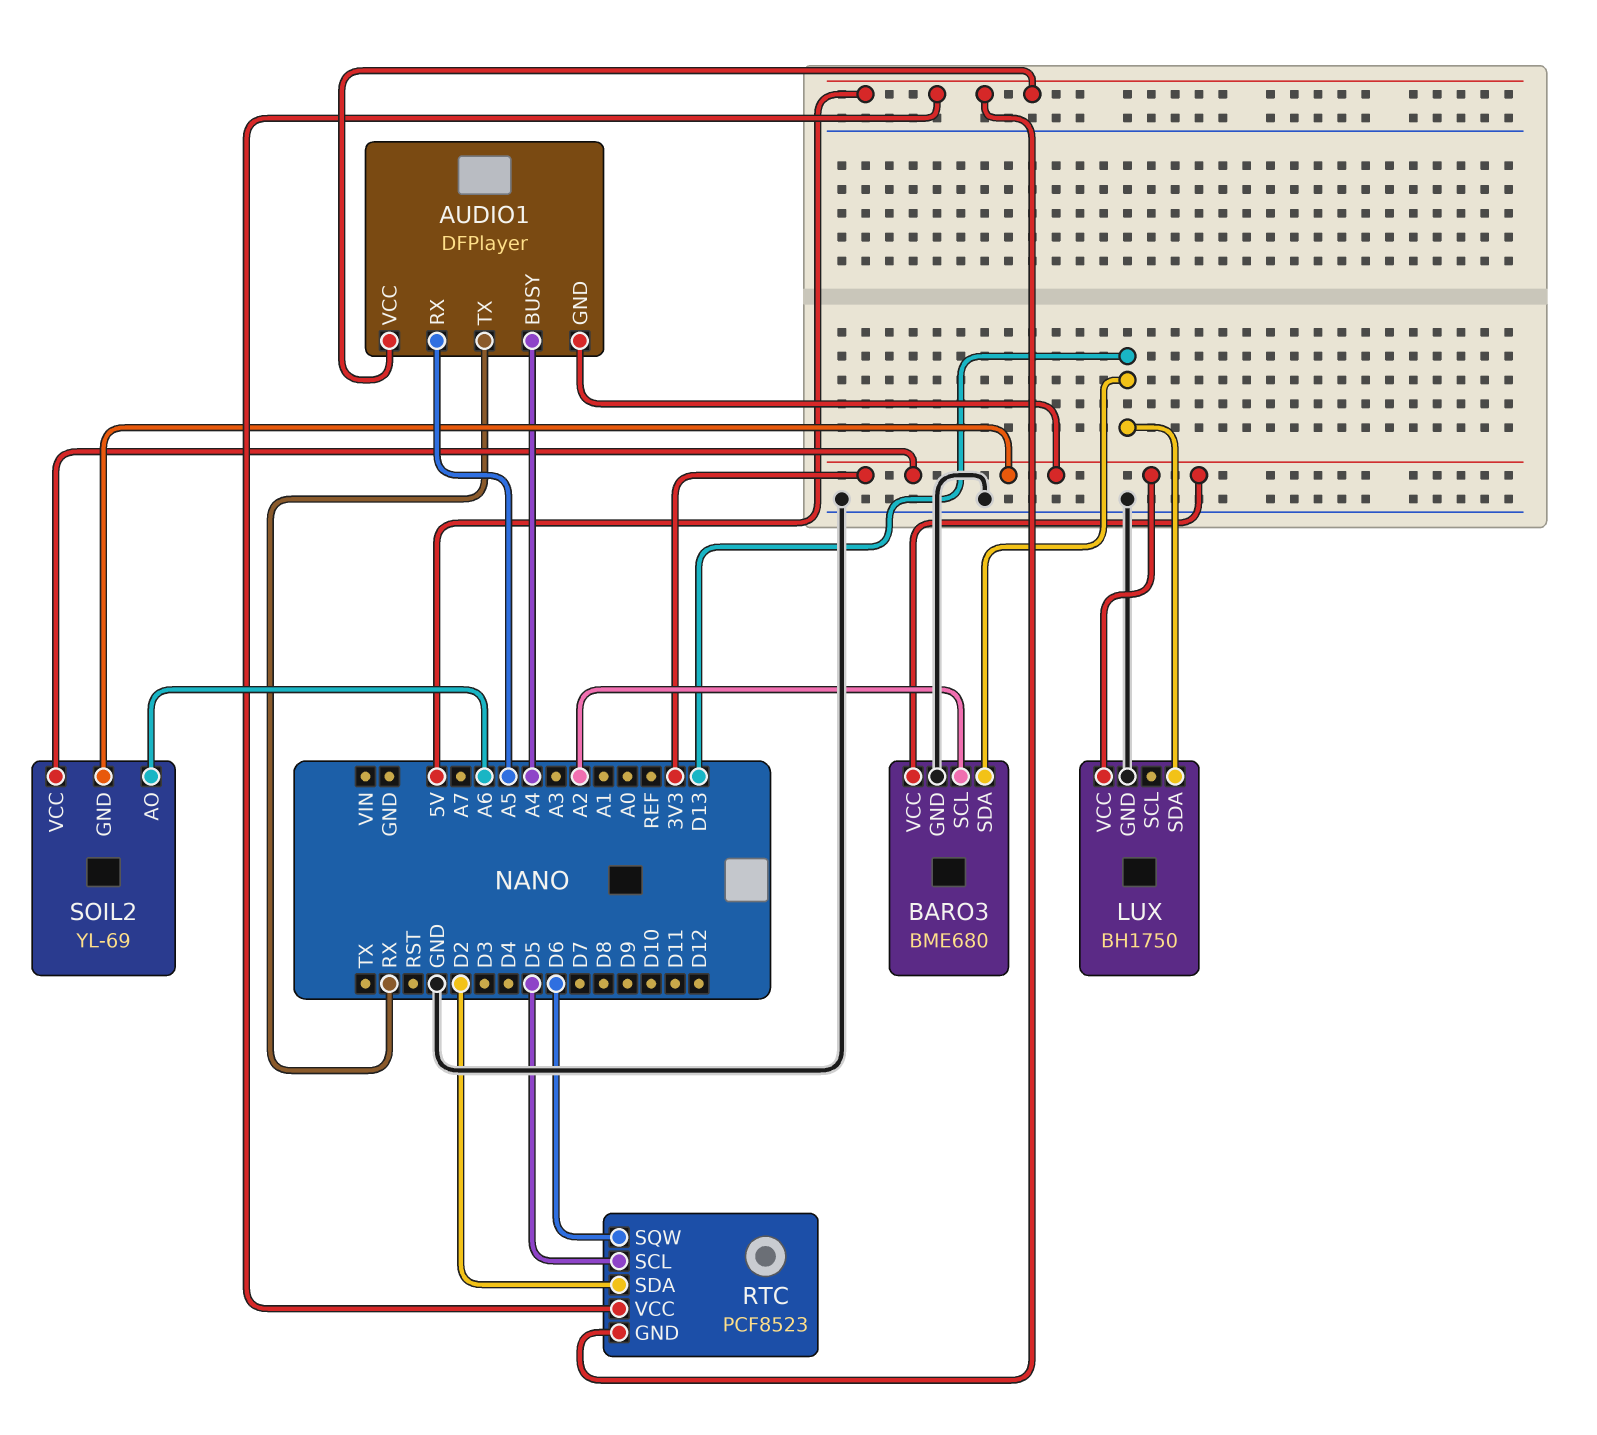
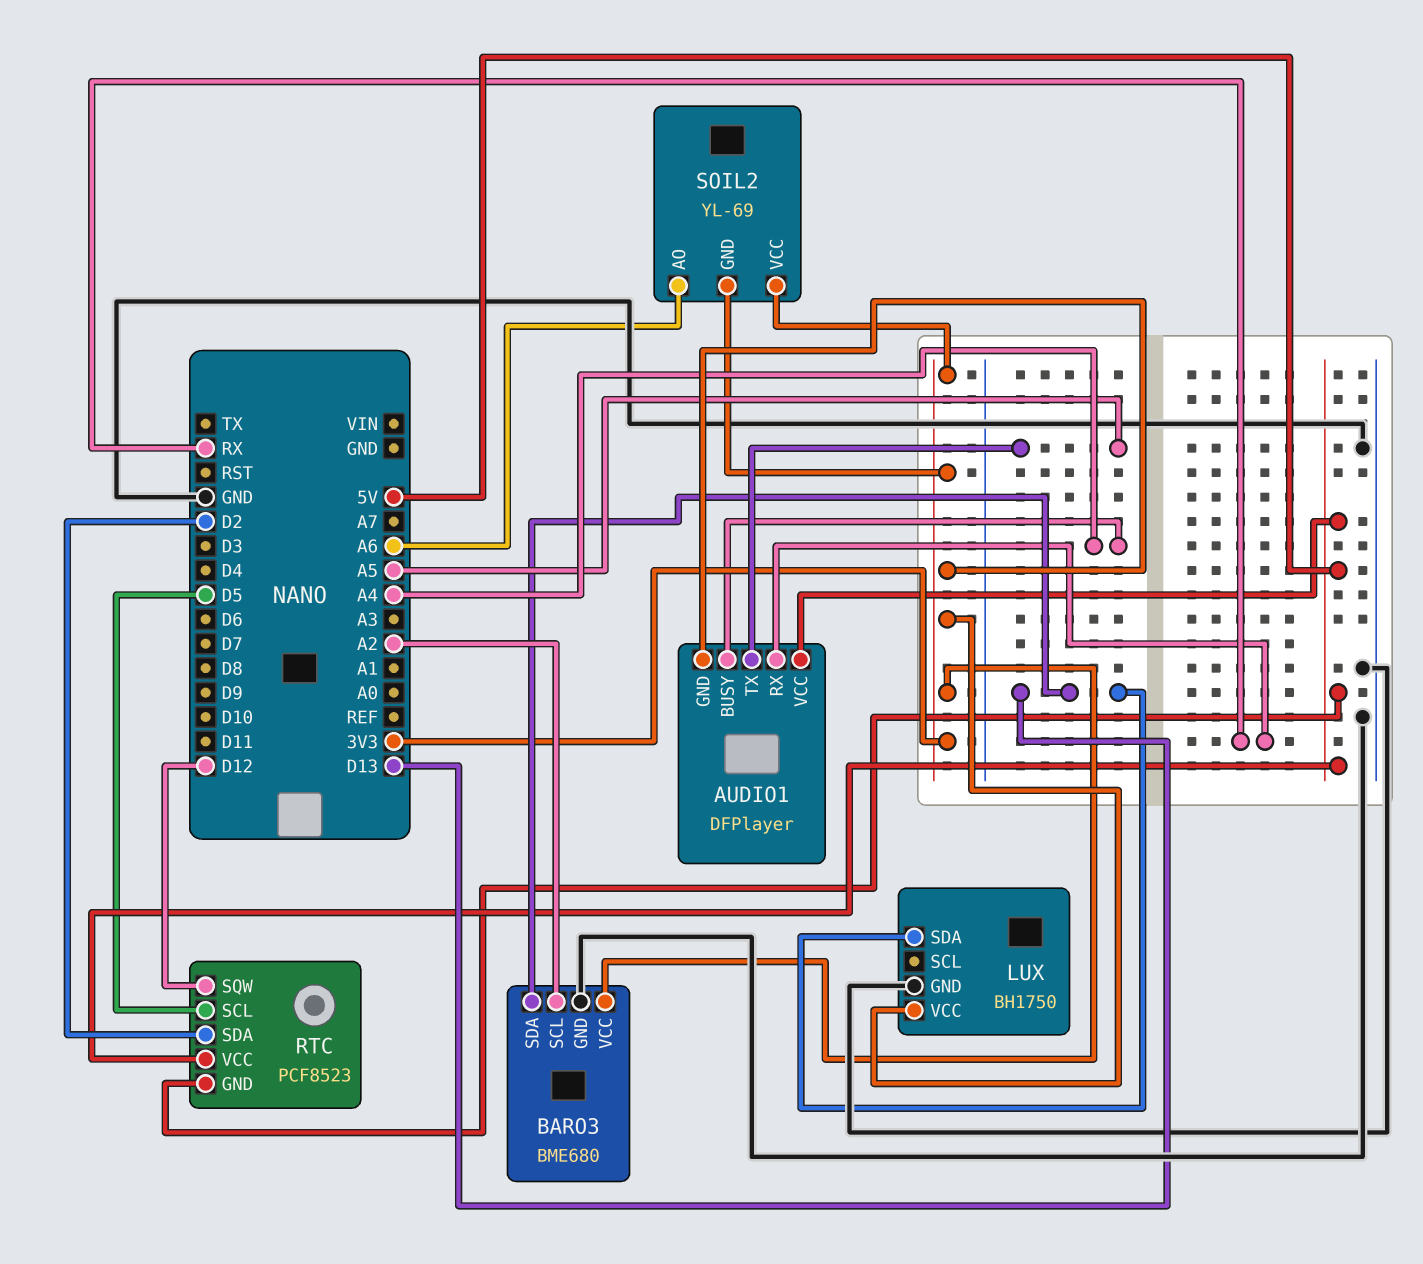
AUDIO1 pin RX: A5 -> RX
AUDIO1 pin TX: RX -> A5
RTC pin SQW: D6 -> D12

